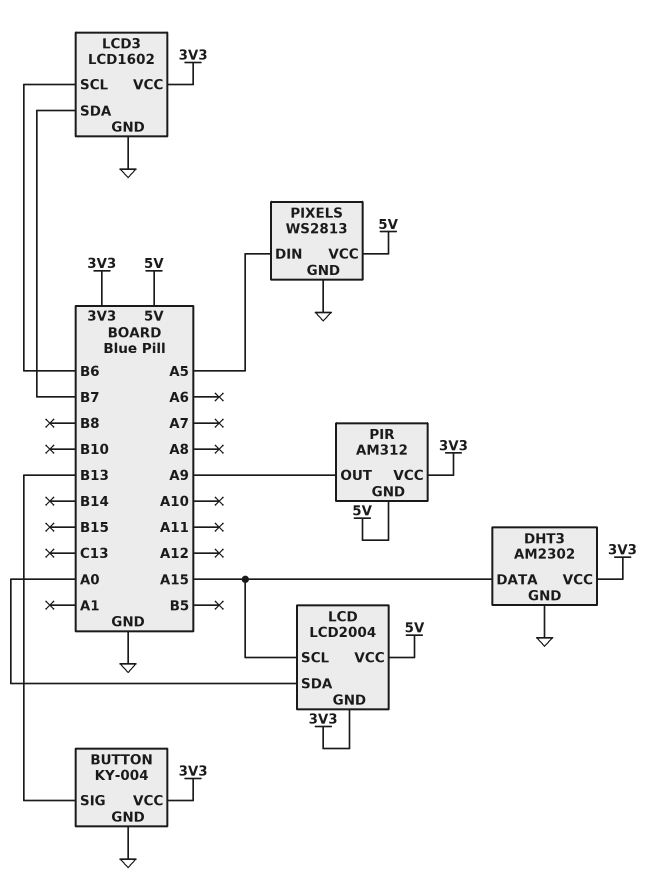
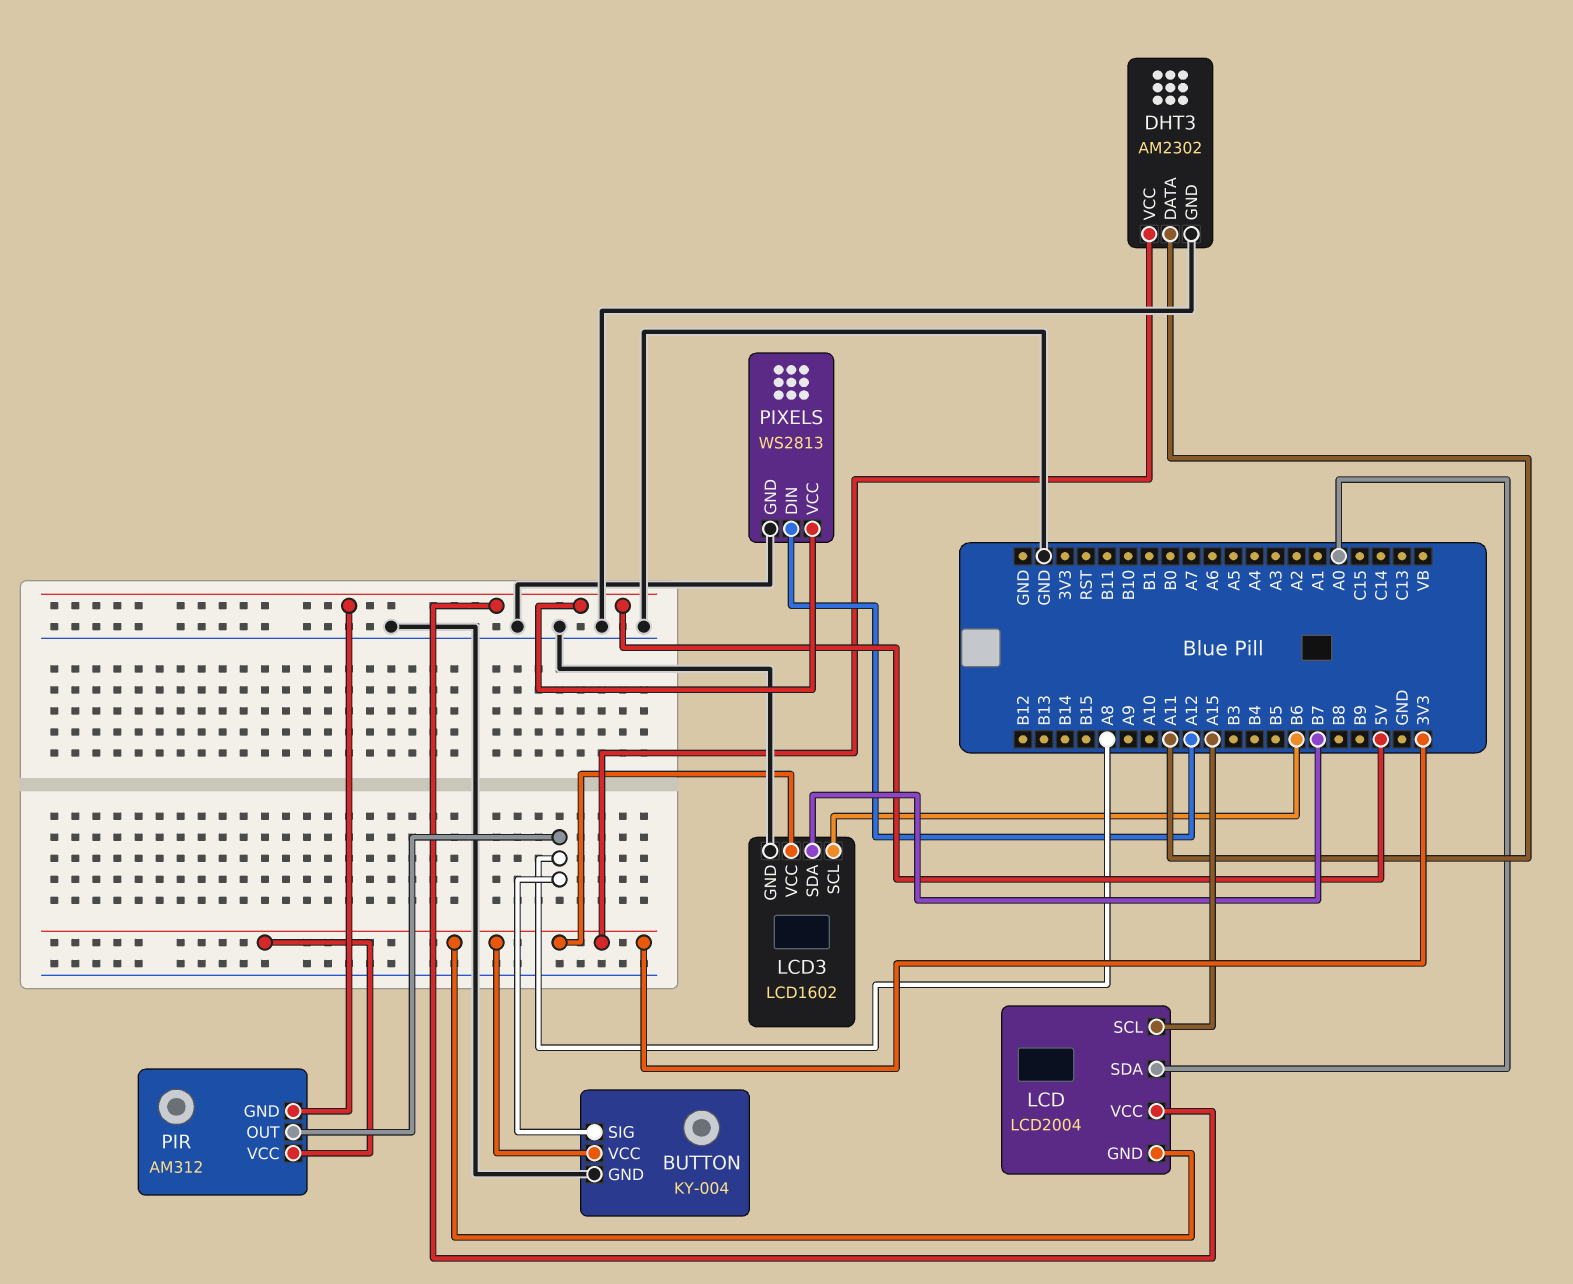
BUTTON pin SIG: B13 -> A8
DHT3 pin DATA: A15 -> A11
PIR pin OUT: A9 -> A8
PIXELS pin DIN: A5 -> A12

